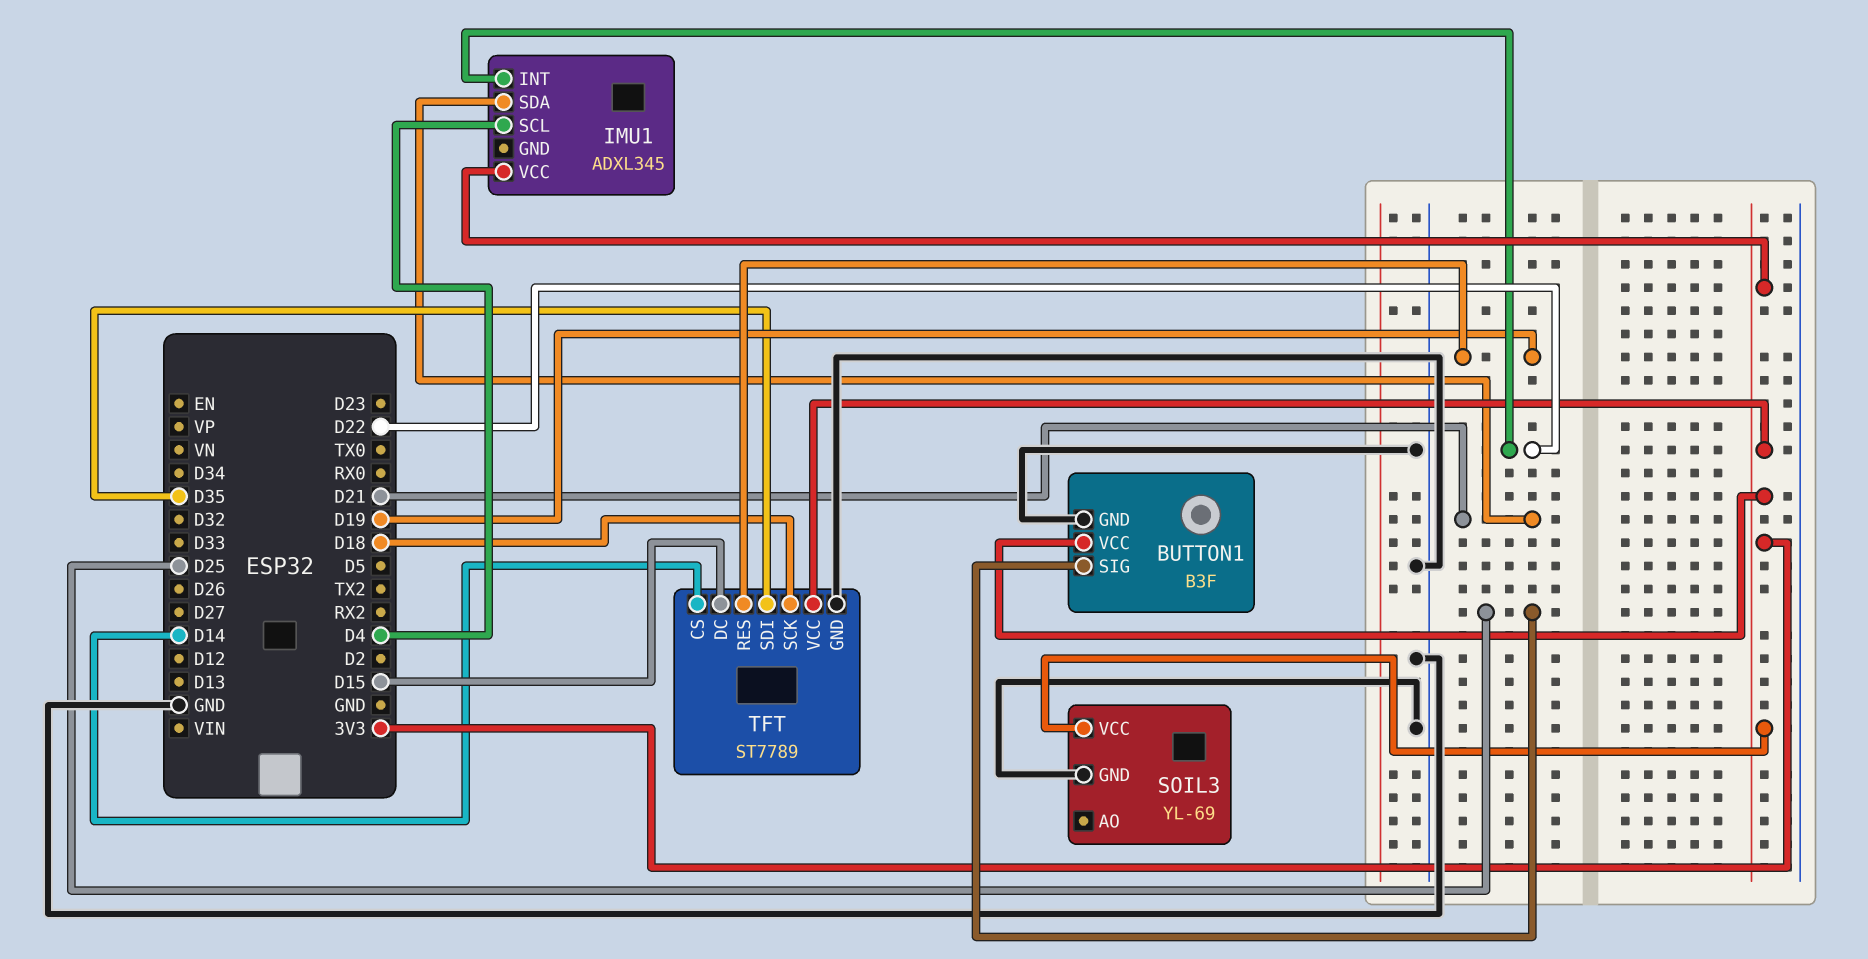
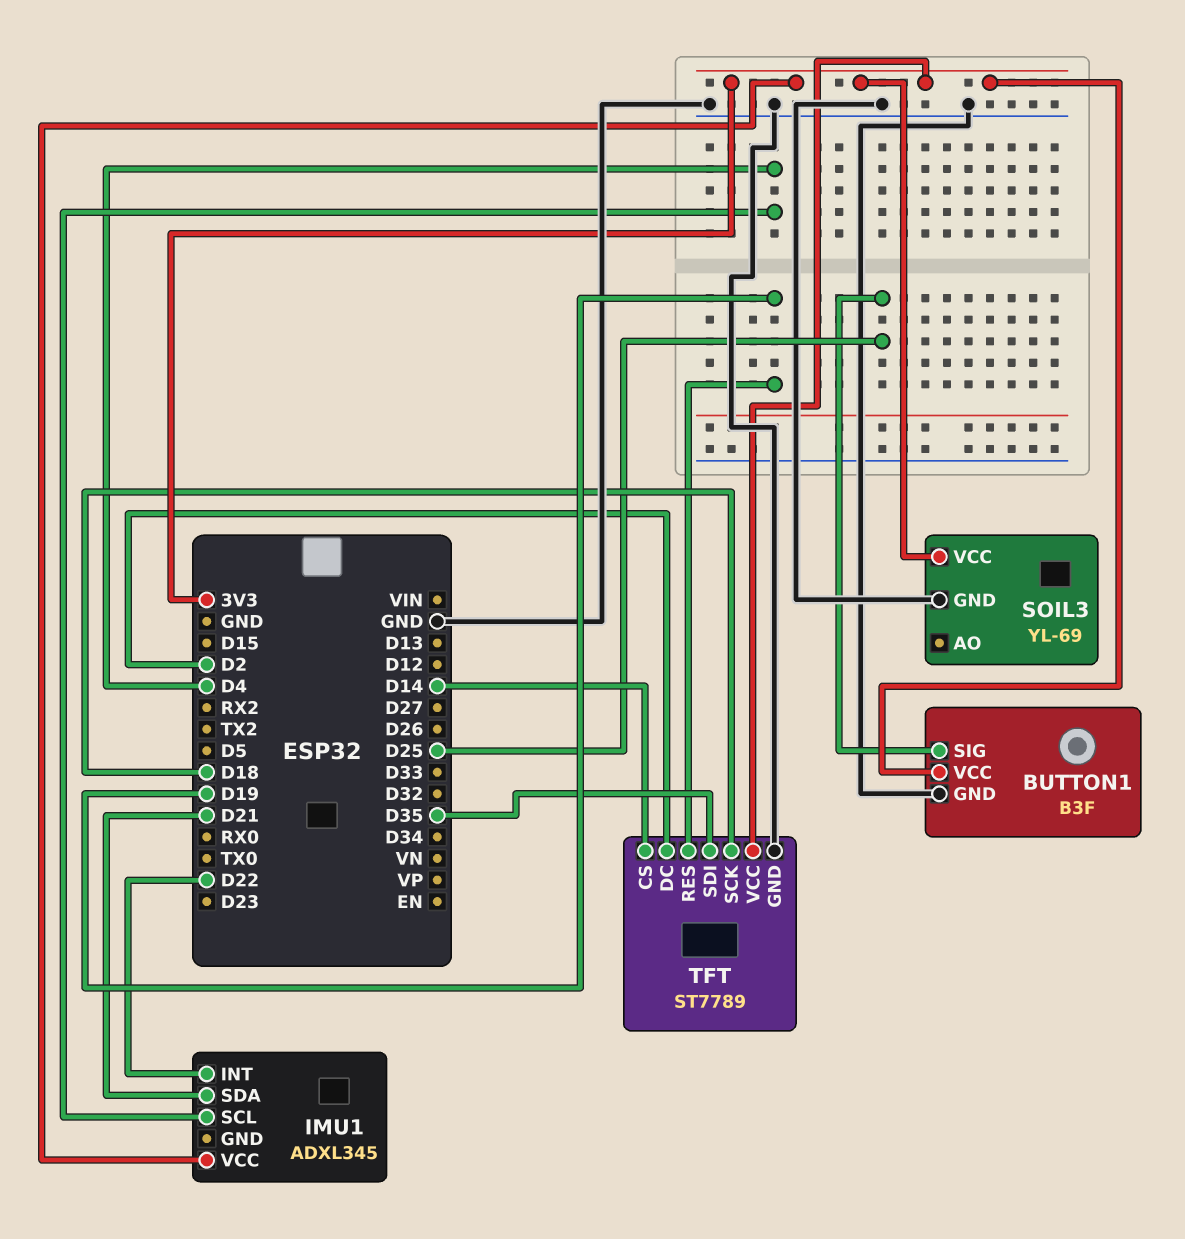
TFT pin DC: D15 -> D2

